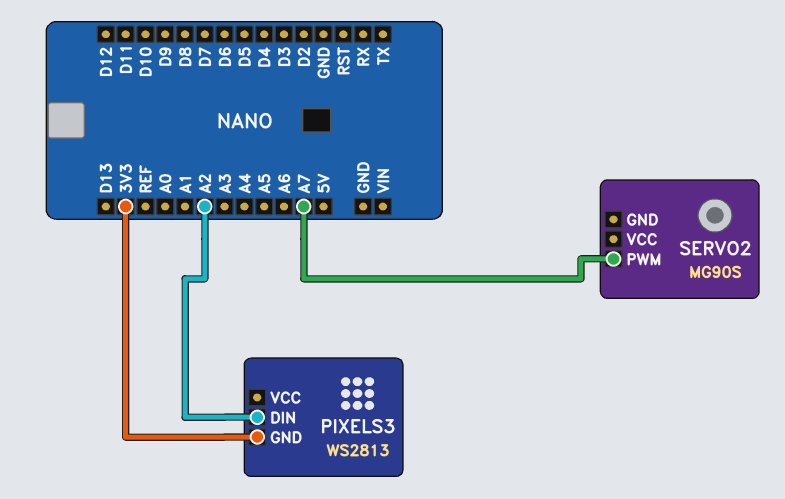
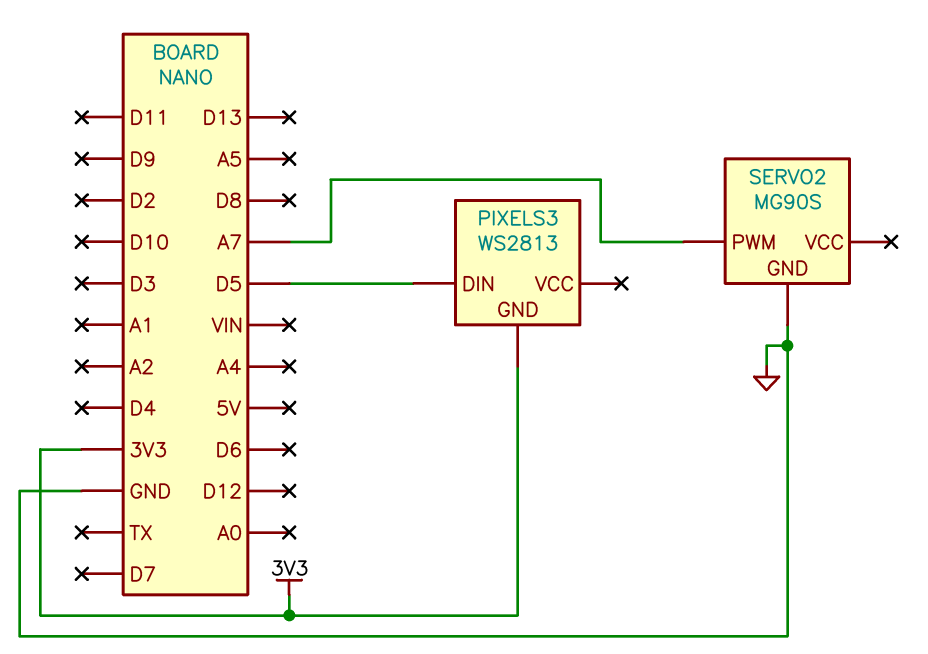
PIXELS3 pin DIN: A2 -> D5
SERVO2 pin GND: none -> GND

